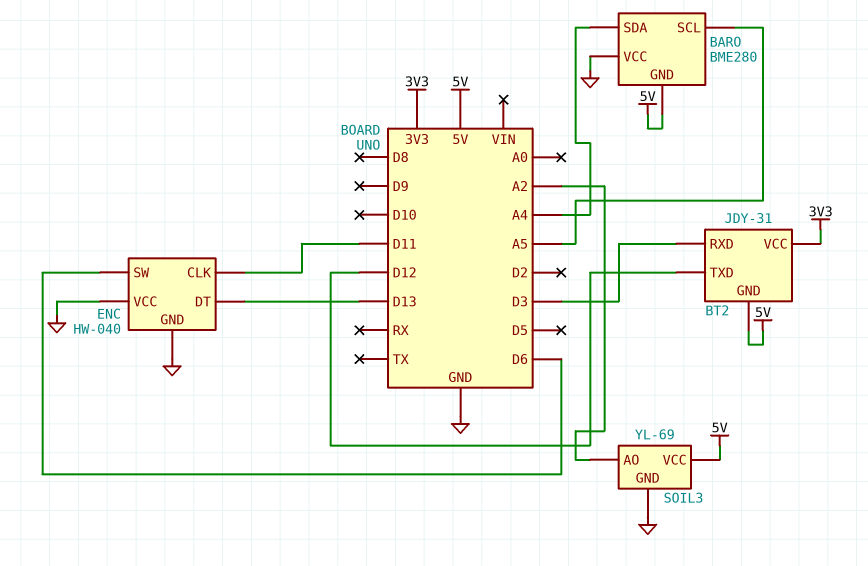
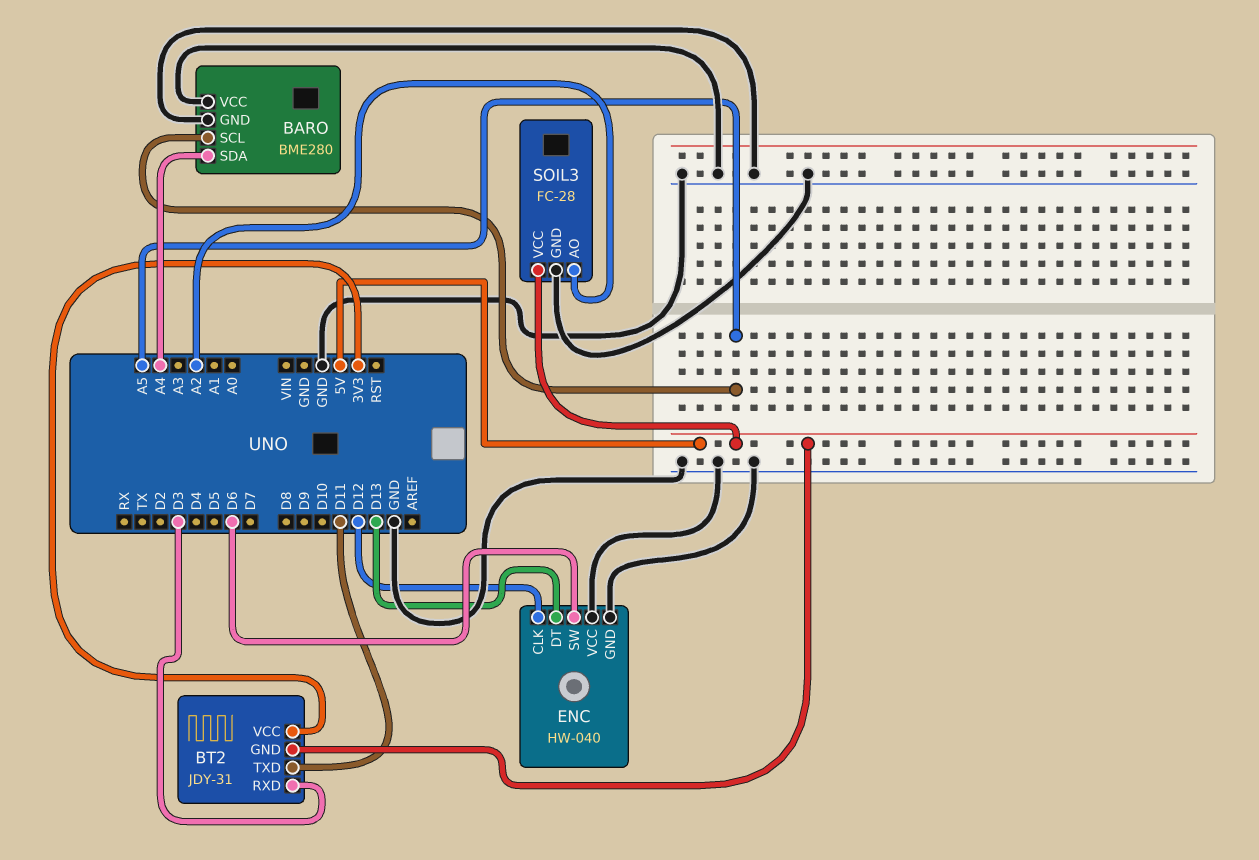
BARO pin GND: 5V -> GND
BT2 pin TXD: D12 -> D11
ENC pin CLK: D11 -> D12
SOIL3: YL-69 -> FC-28

